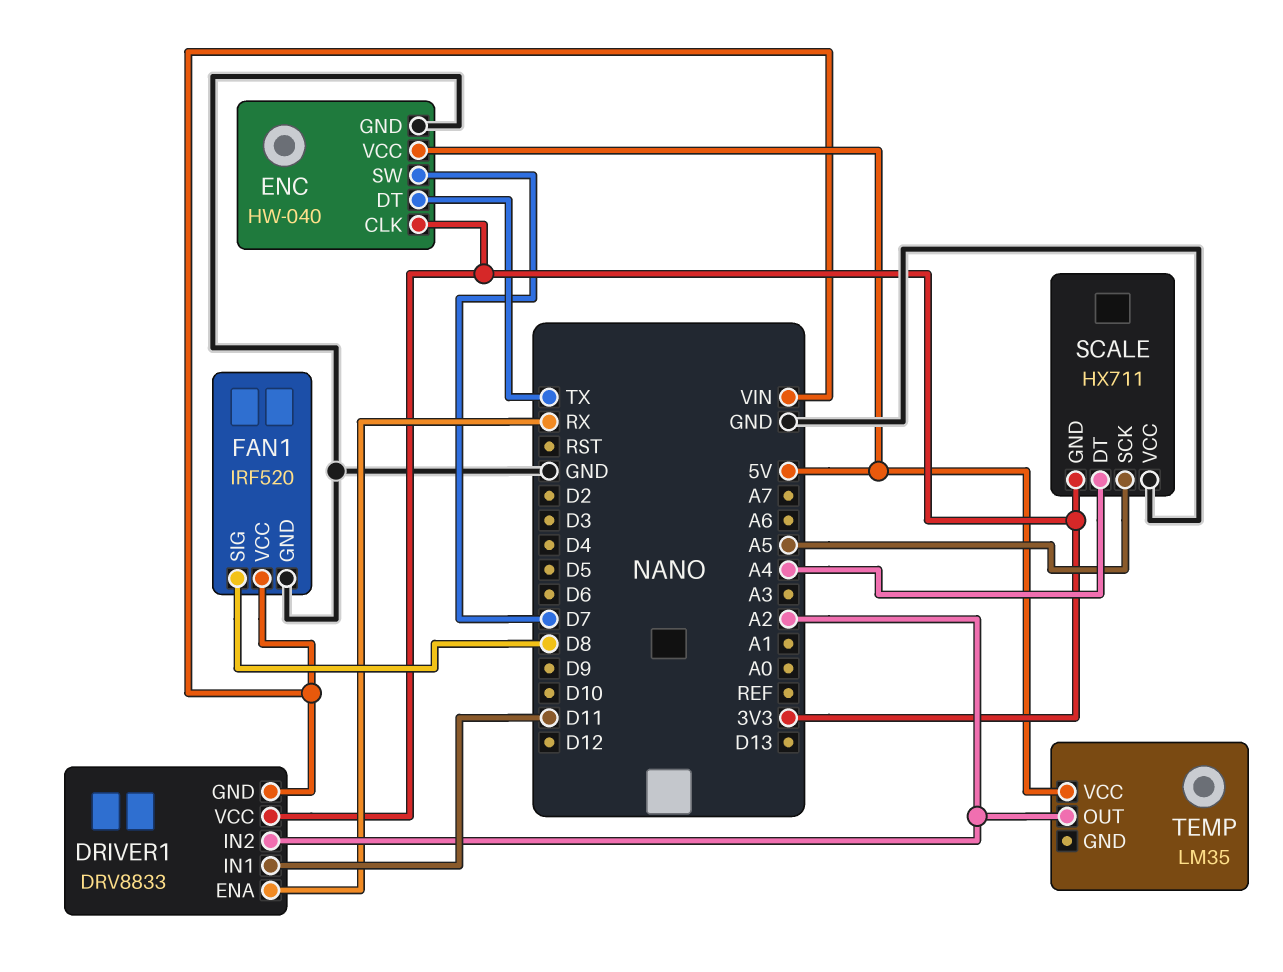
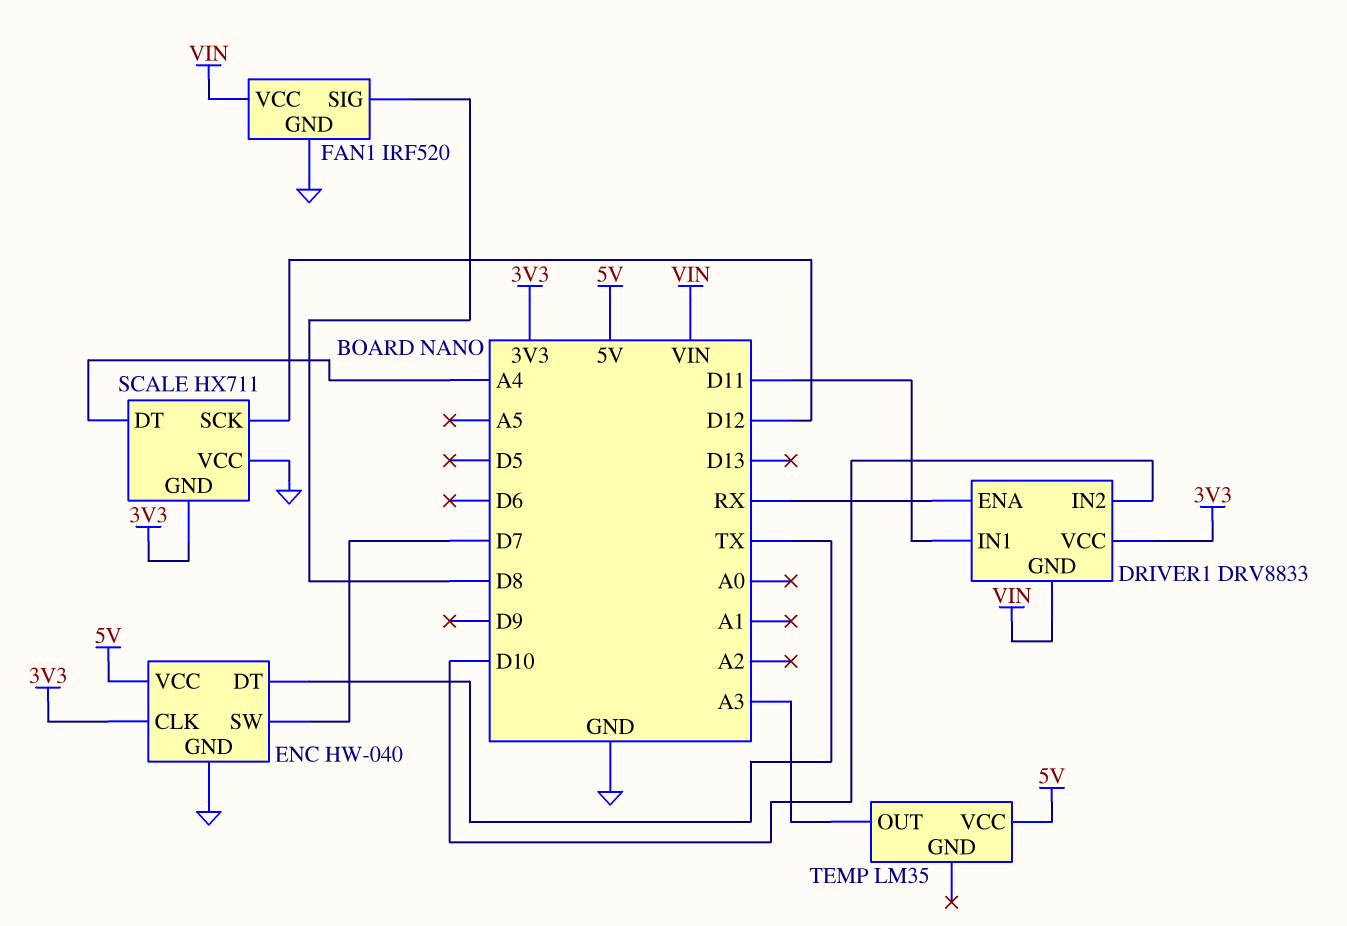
DRIVER1 pin IN2: A2 -> D10
SCALE pin SCK: A5 -> D12
TEMP pin OUT: A2 -> A3

